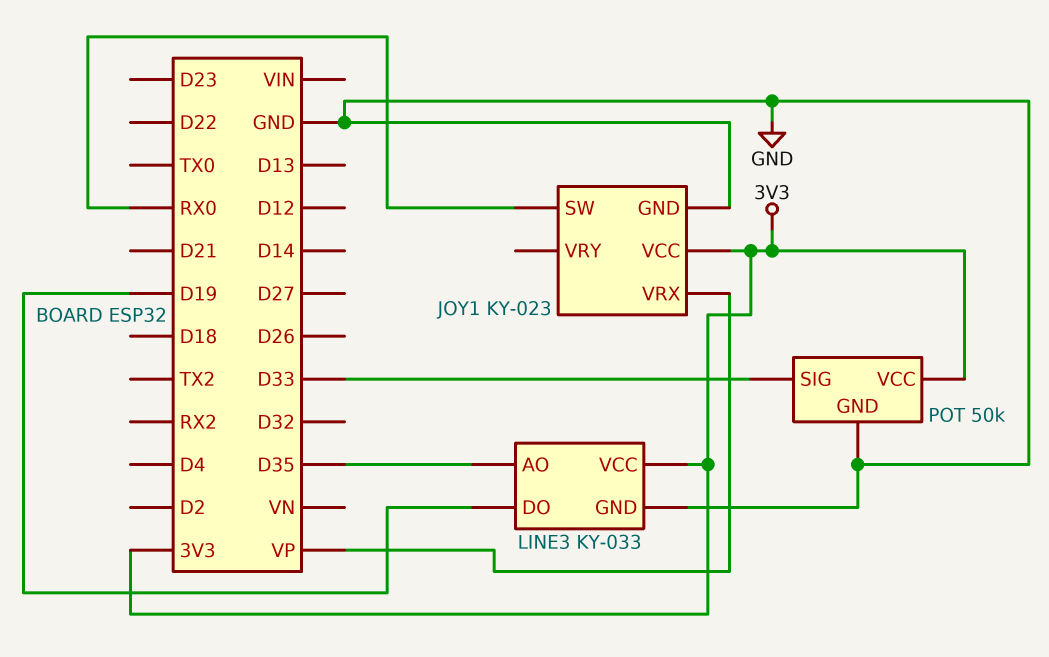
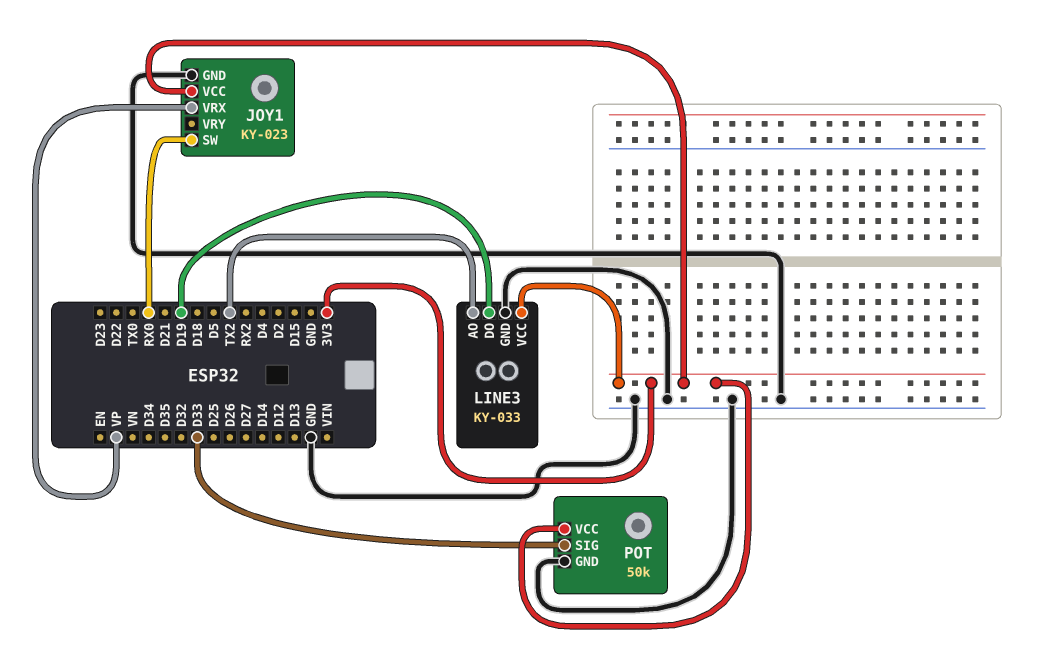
LINE3 pin AO: D35 -> TX2

